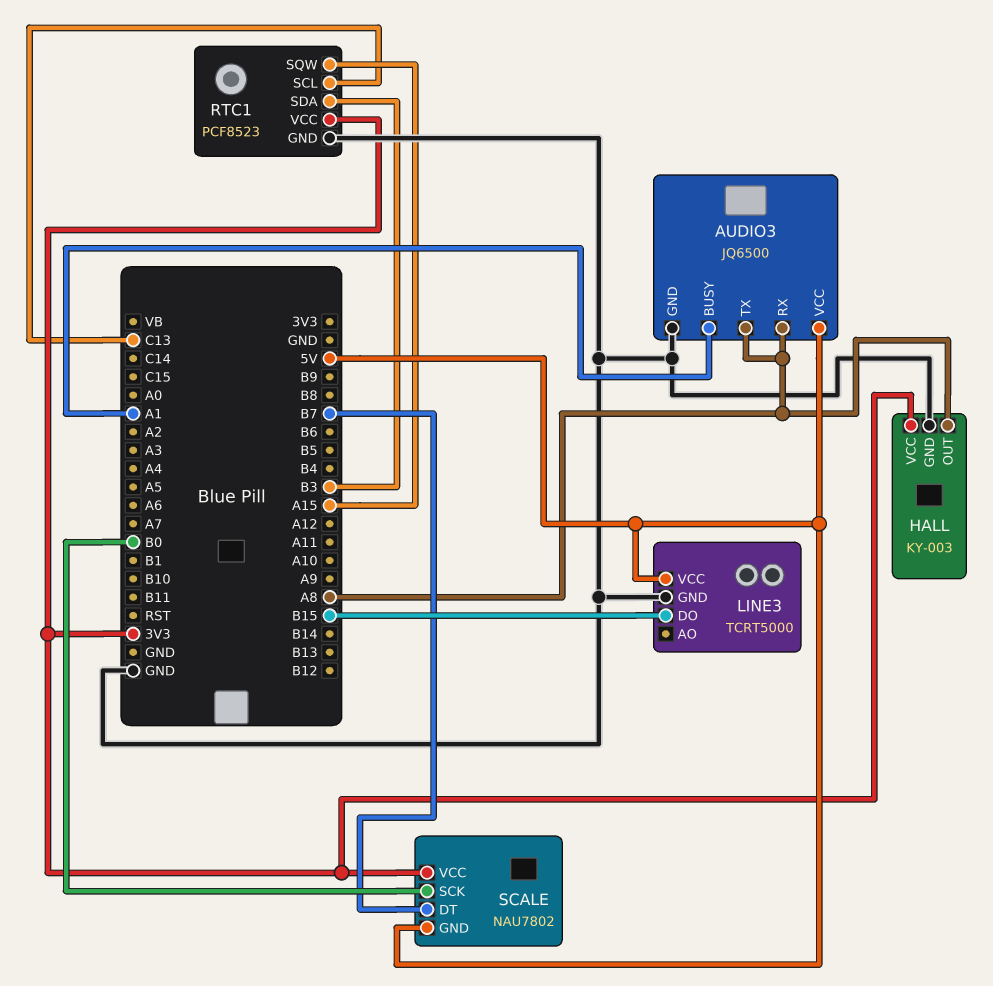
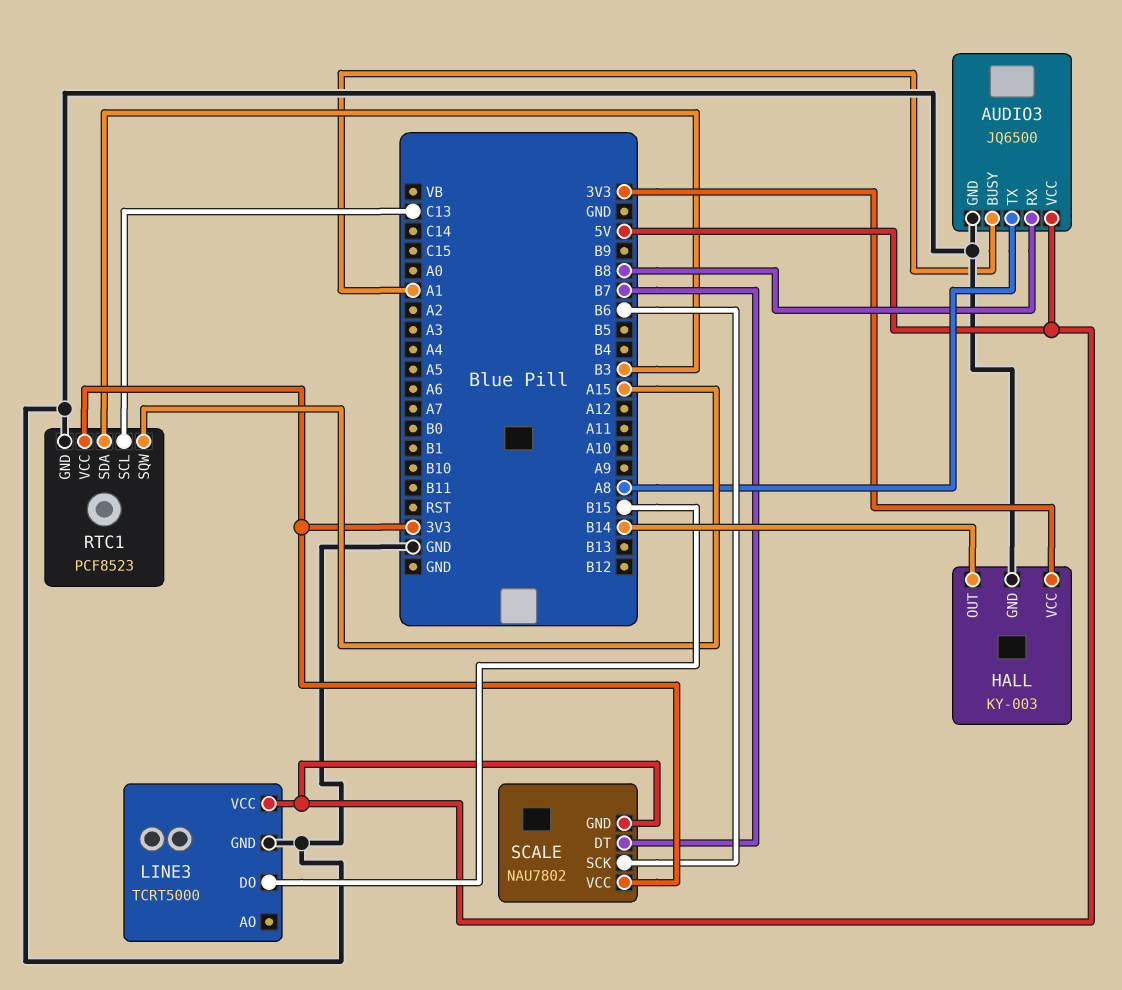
AUDIO3 pin RX: A8 -> B8
HALL pin OUT: A8 -> B14
SCALE pin SCK: B0 -> B6

